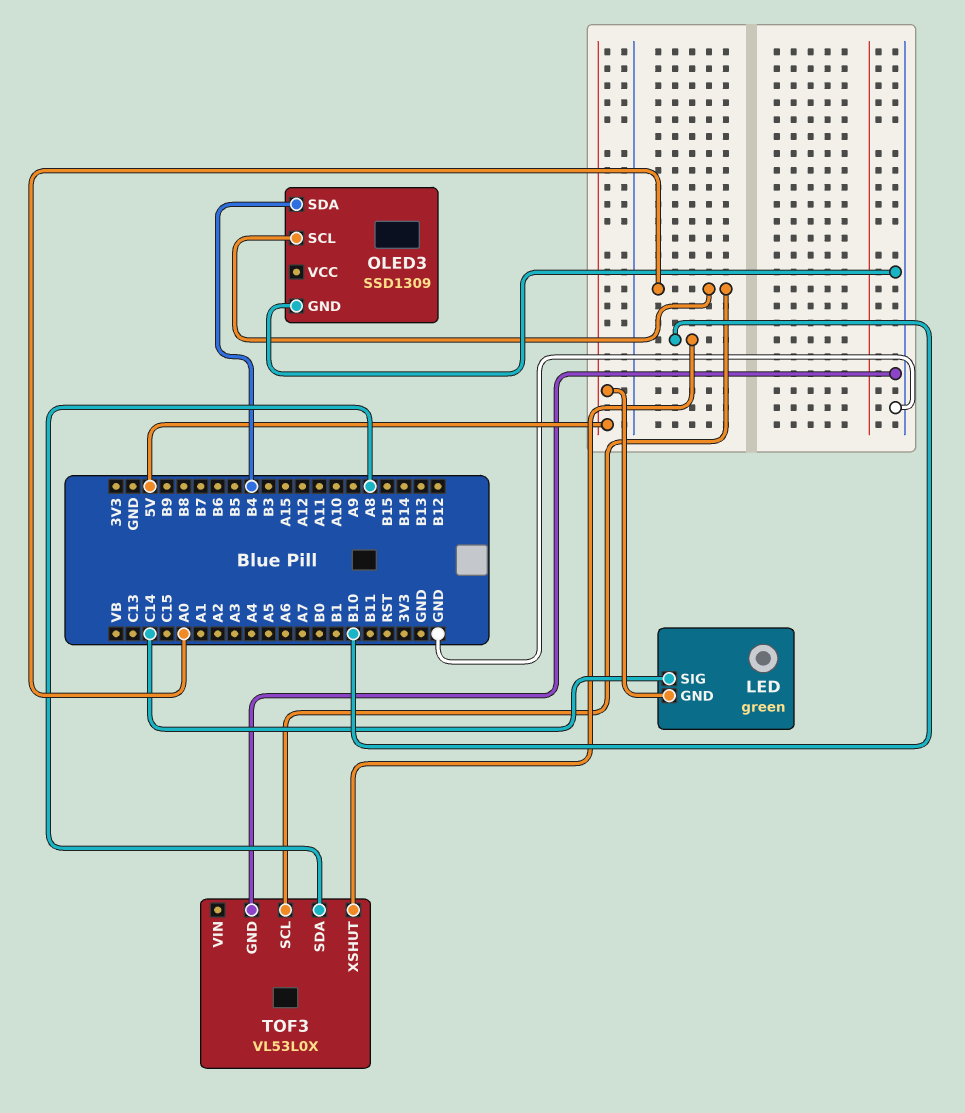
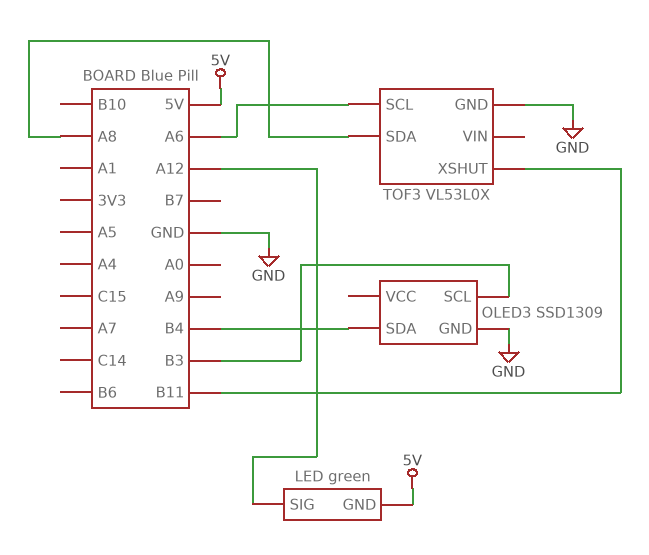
LED pin SIG: C14 -> A12
OLED3 pin SCL: A0 -> B3
TOF3 pin SCL: A0 -> A6
TOF3 pin XSHUT: B10 -> B11

